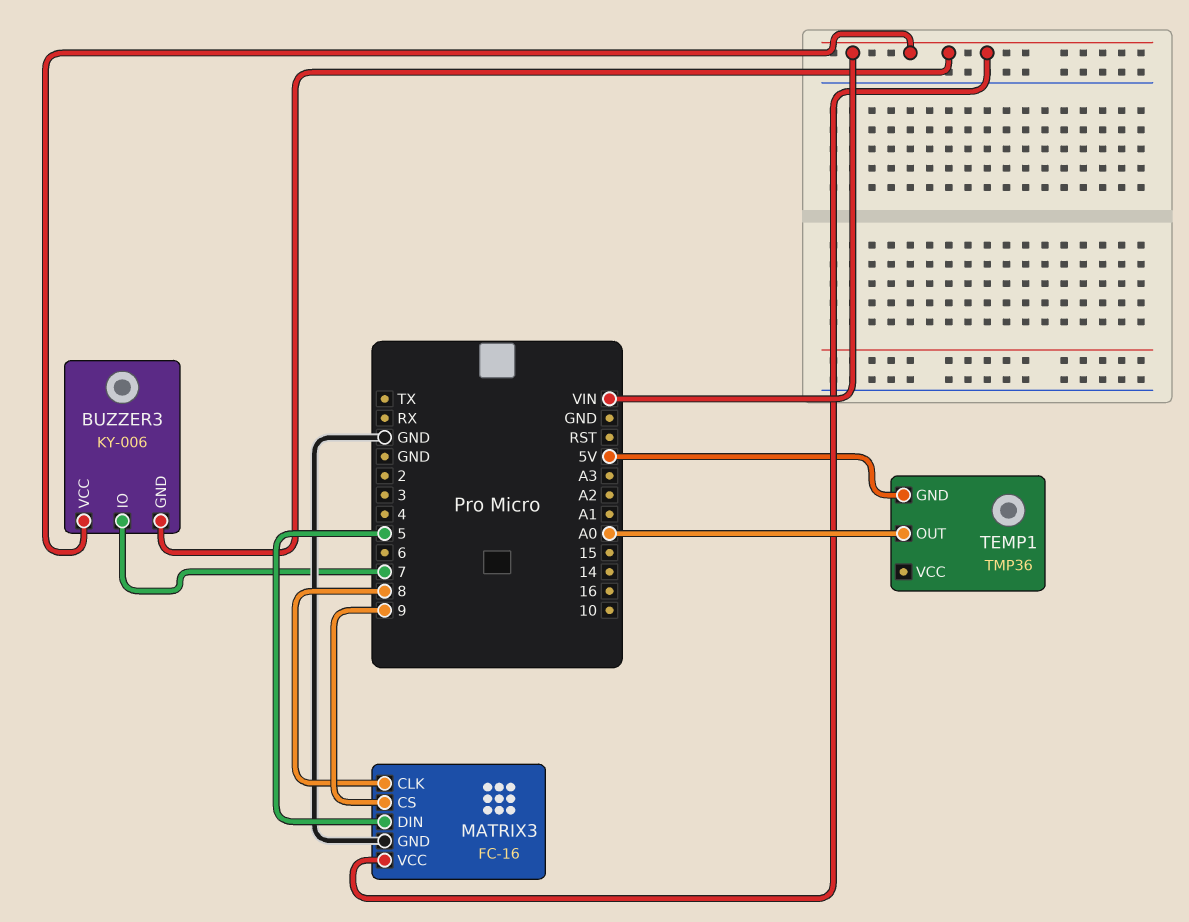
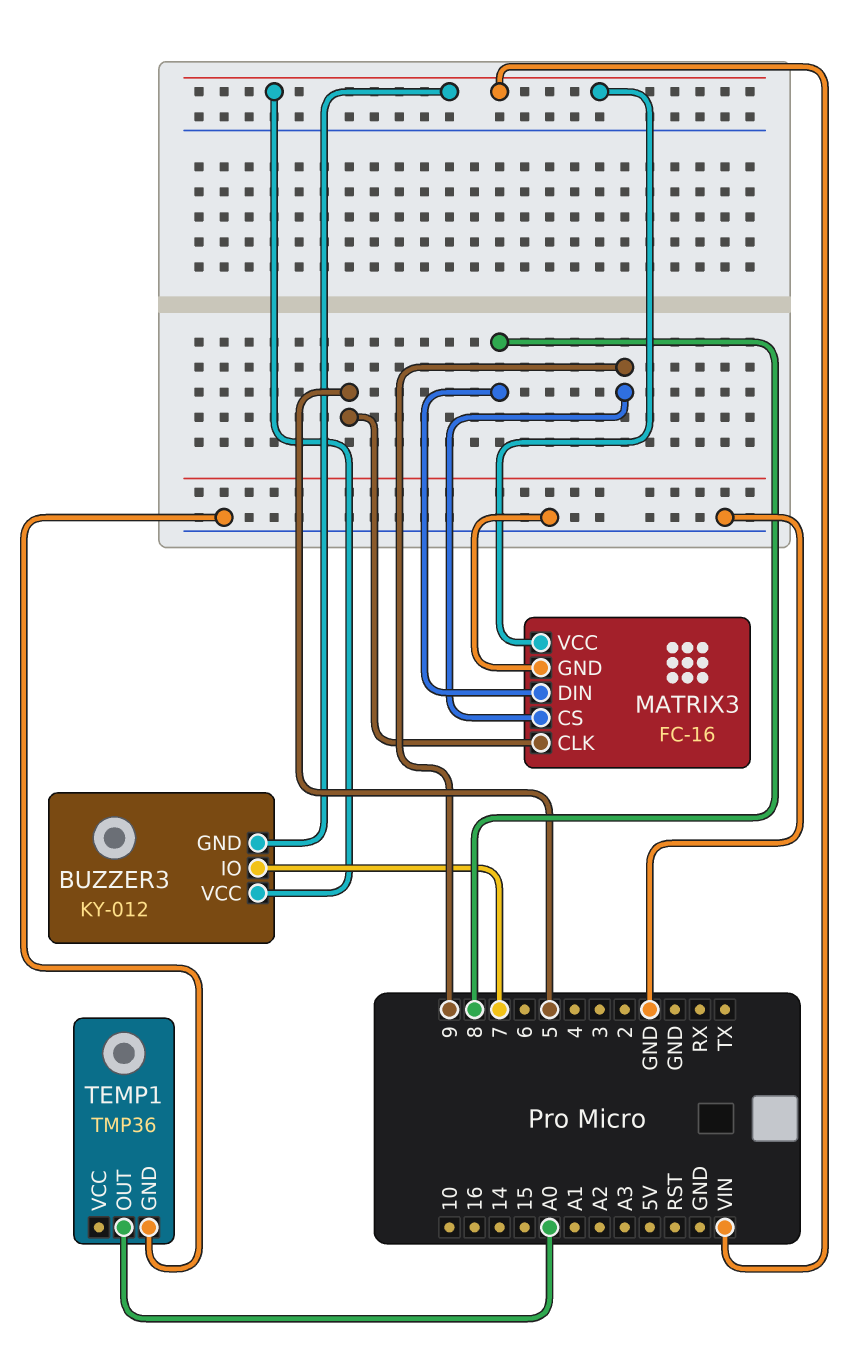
BUZZER3: KY-006 -> KY-012
MATRIX3 pin CLK: 8 -> 5
MATRIX3 pin DIN: 5 -> 8
TEMP1 pin GND: 5V -> GND

